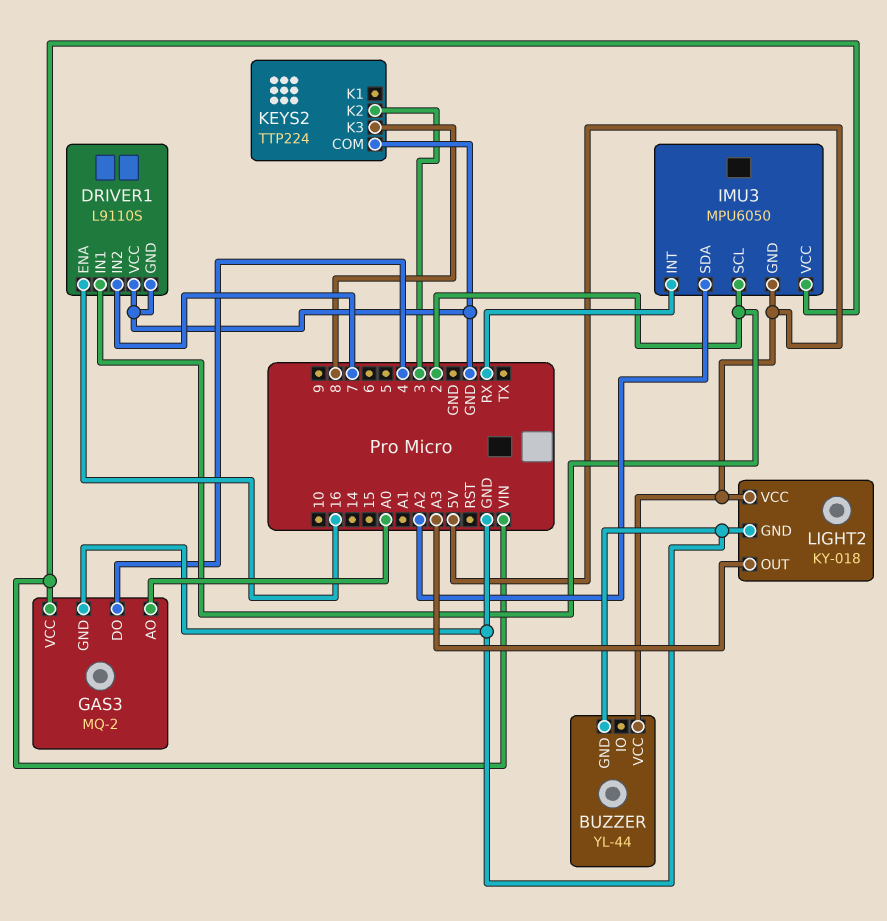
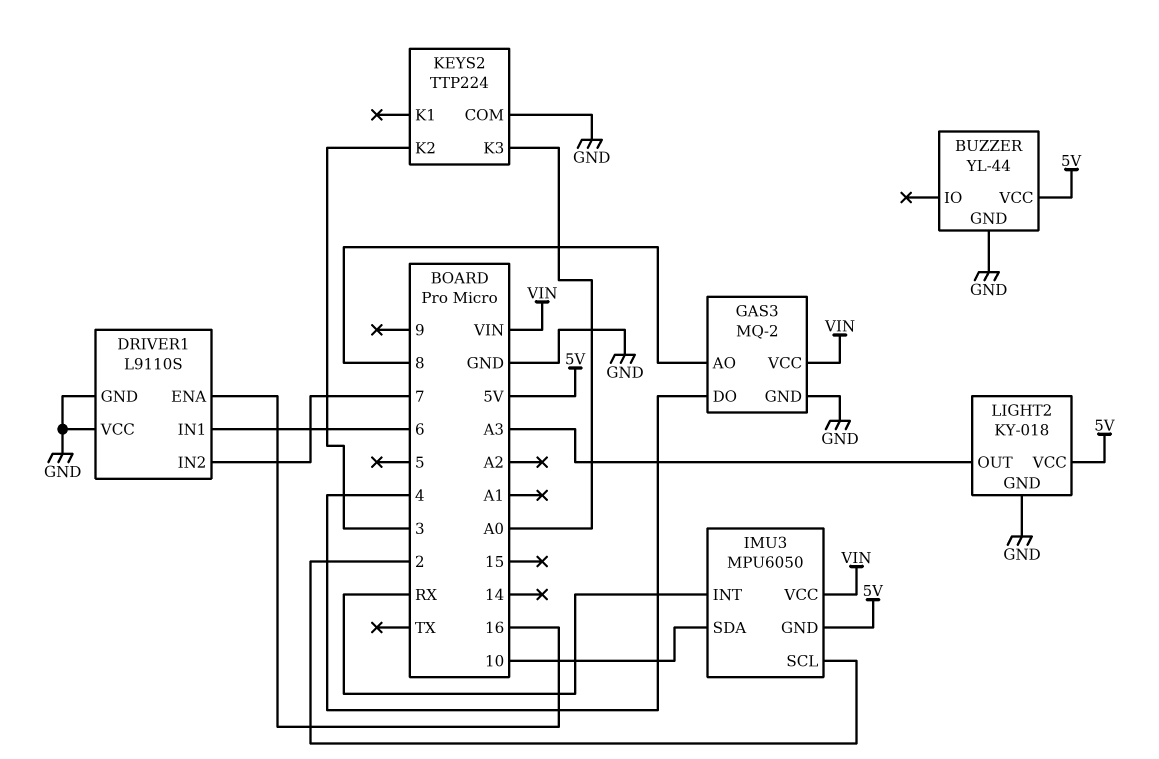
DRIVER1 pin IN1: 2 -> 6
GAS3 pin AO: A0 -> 8
IMU3 pin SDA: A2 -> 10
KEYS2 pin K3: 8 -> A0

